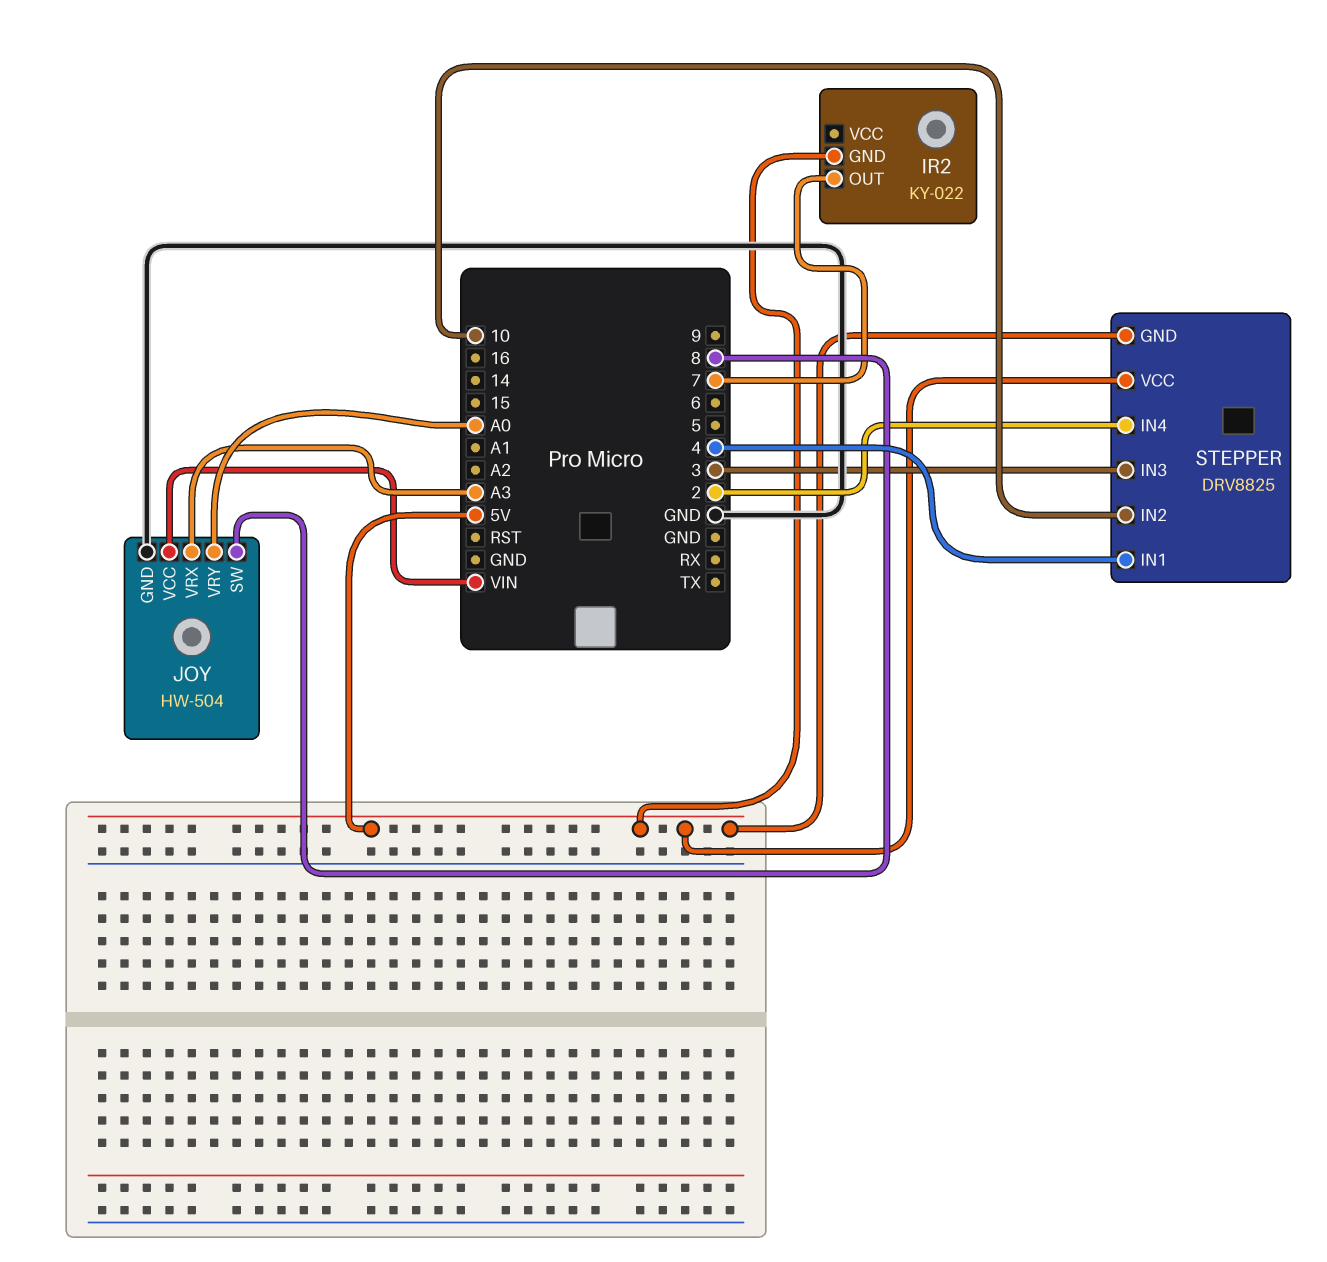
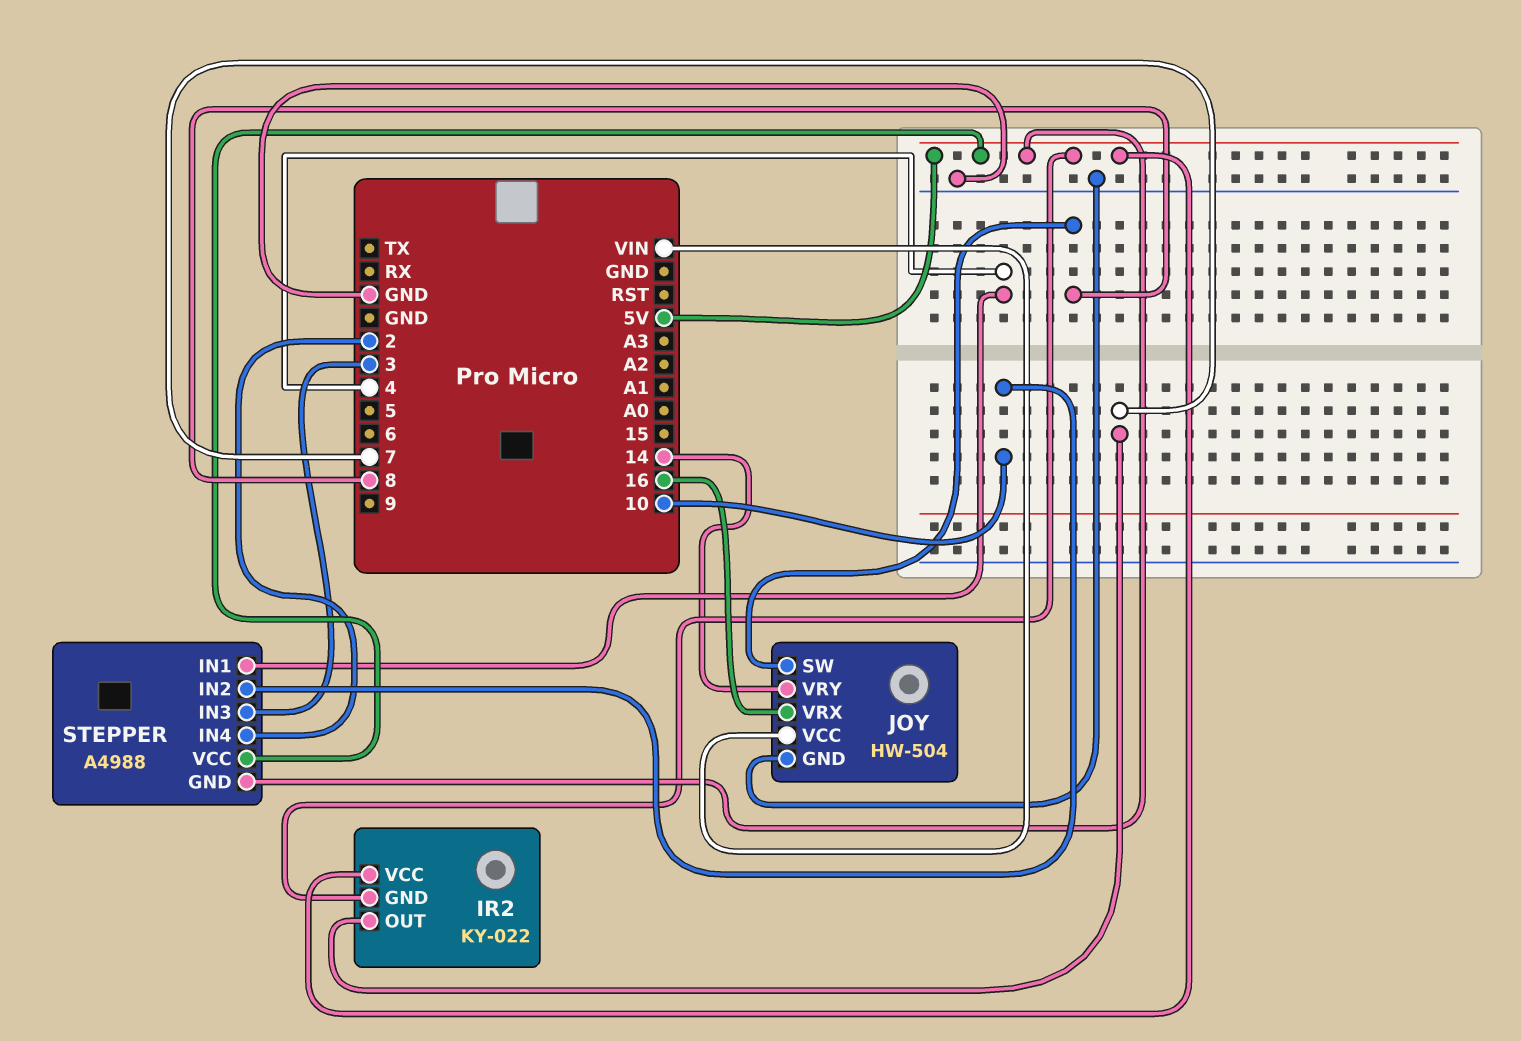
IR2 pin VCC: none -> 5V
JOY pin VRX: A3 -> 16
JOY pin VRY: A0 -> 14
STEPPER: DRV8825 -> A4988

